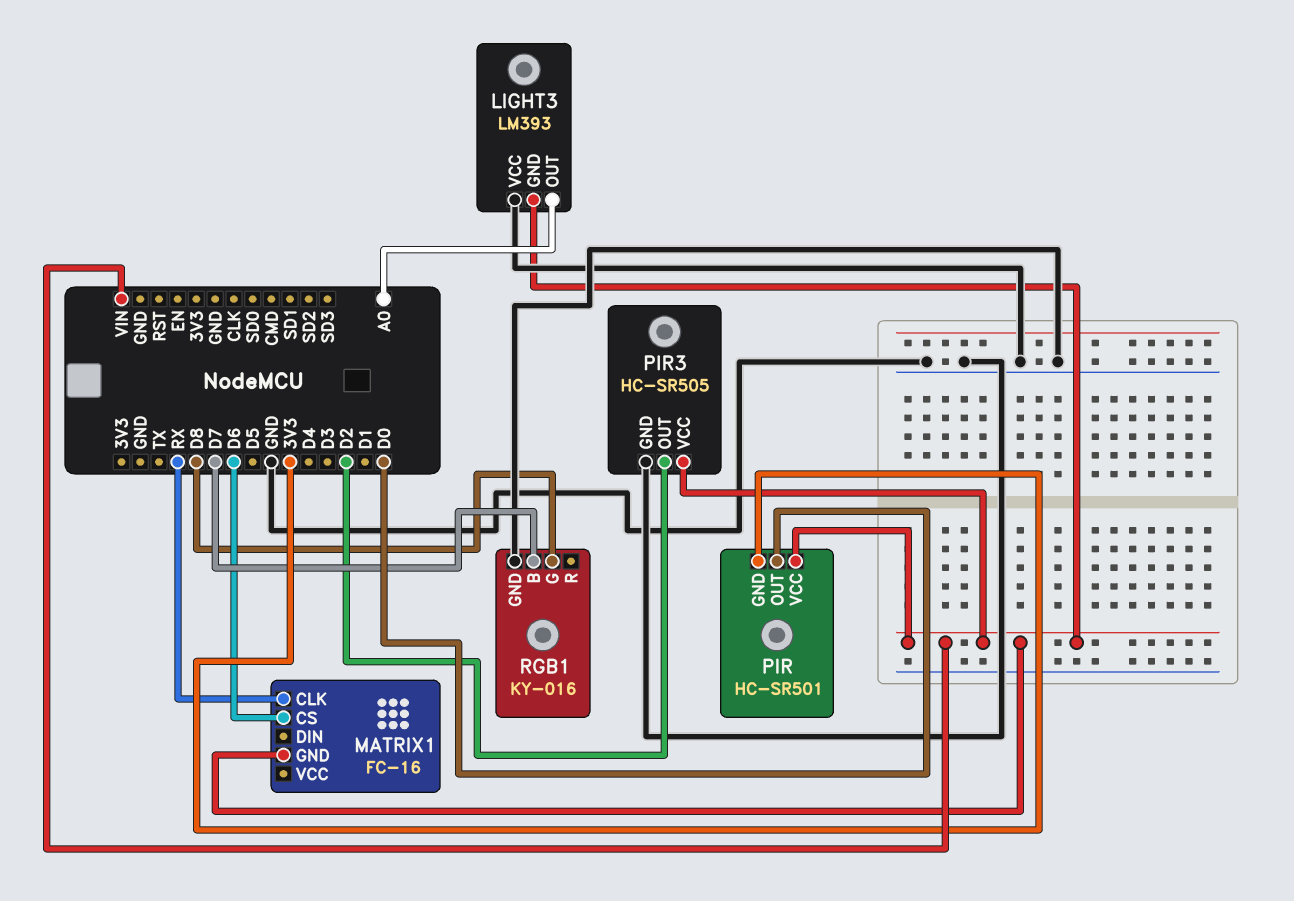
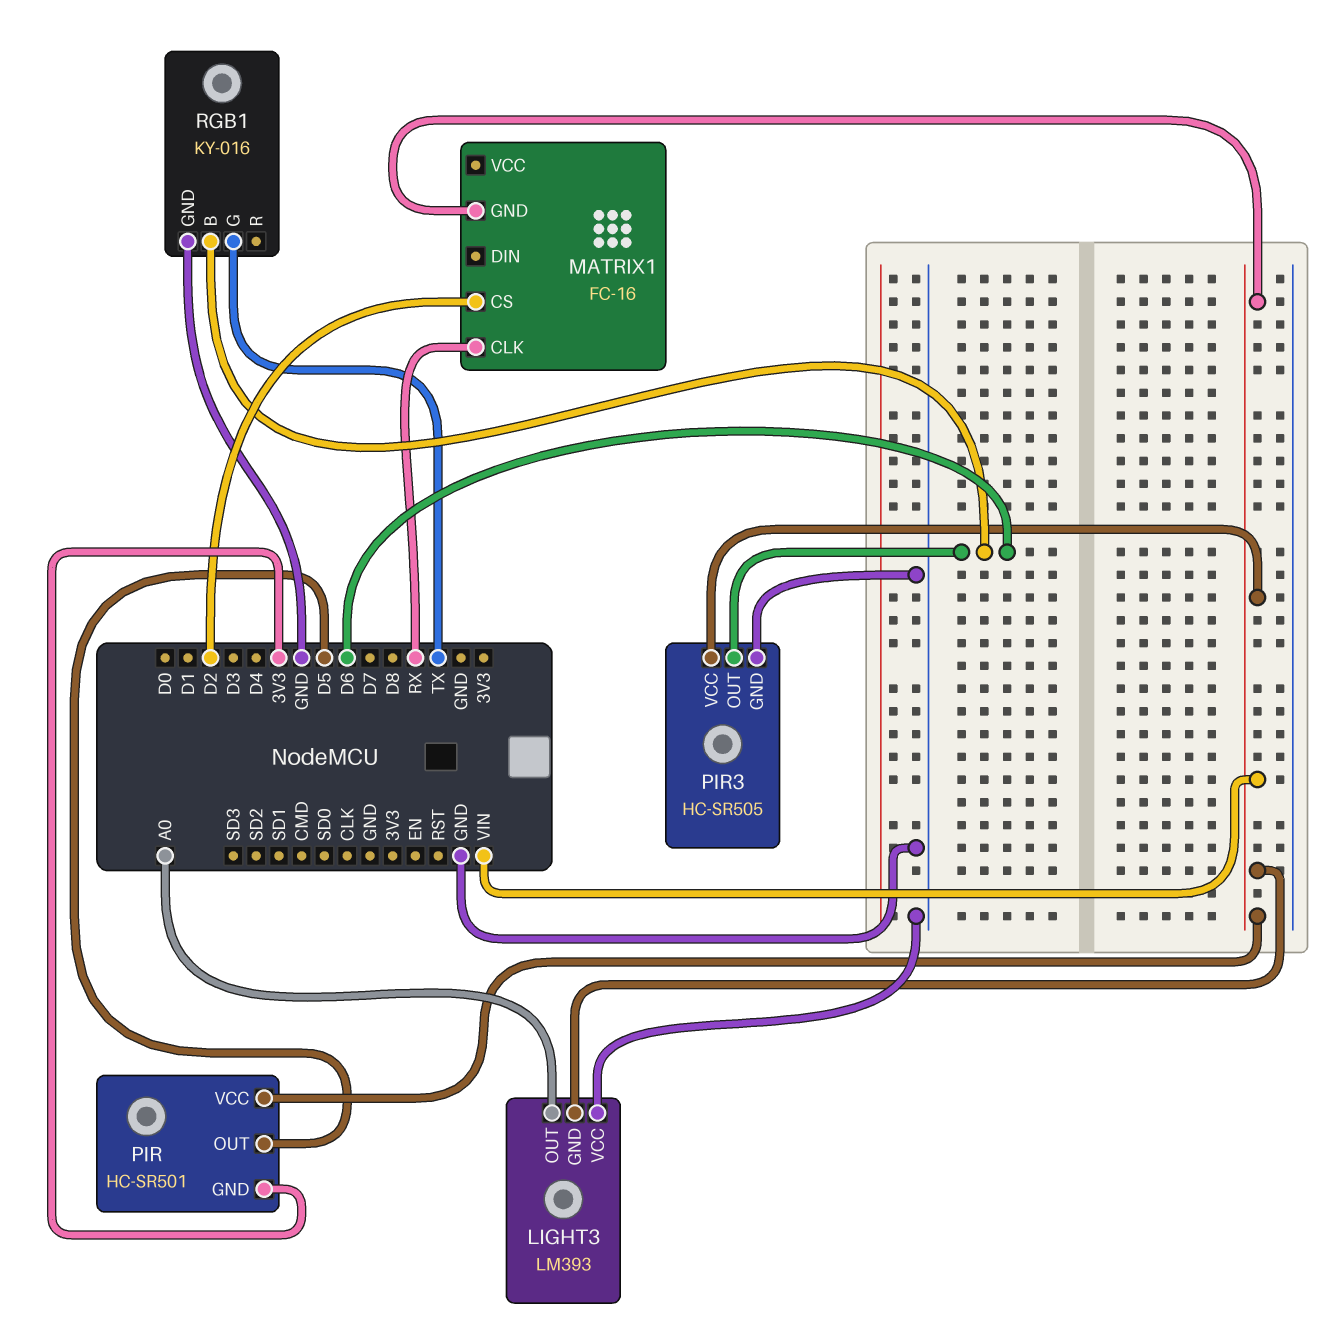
MATRIX1 pin CS: D6 -> D2
PIR pin OUT: D0 -> D5
PIR3 pin OUT: D2 -> D6
RGB1 pin B: D7 -> D6
RGB1 pin G: D8 -> TX

